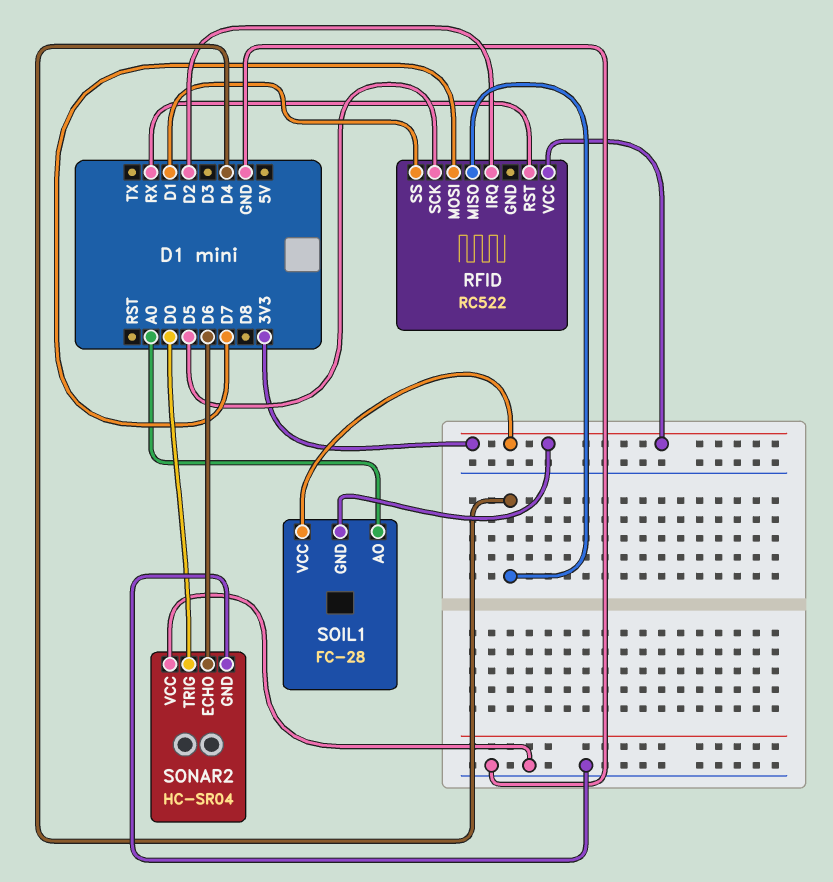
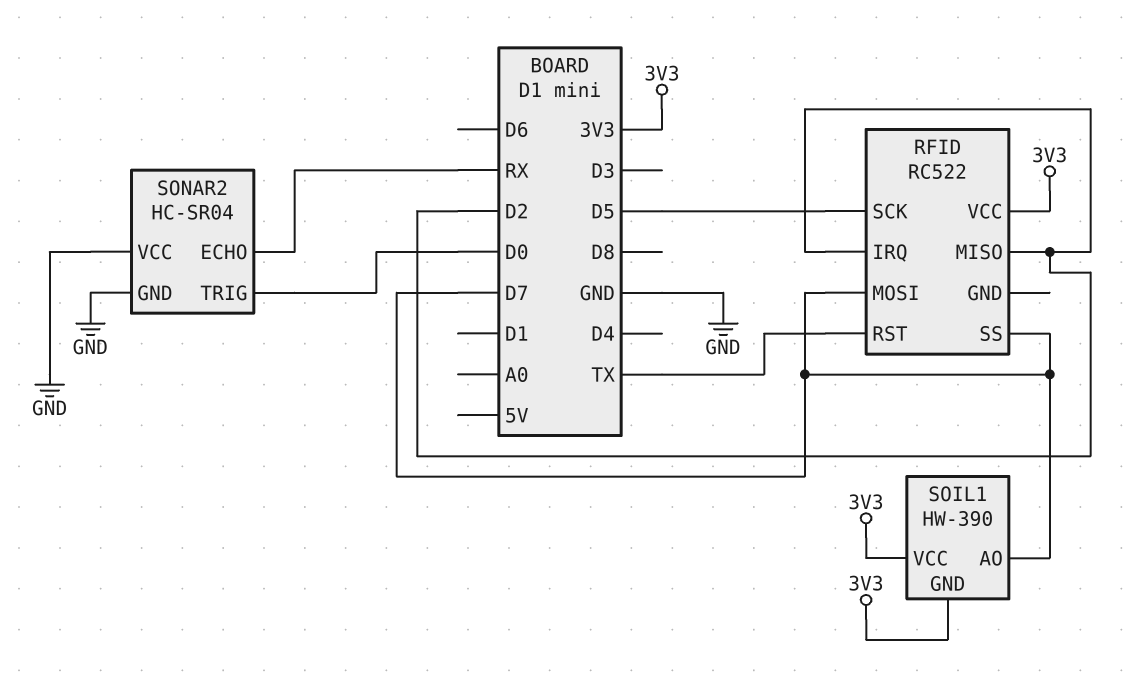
RFID pin MISO: D4 -> D2
RFID pin RST: RX -> TX
RFID pin SS: D1 -> D7
SOIL1: FC-28 -> HW-390
SOIL1 pin AO: A0 -> D7
SONAR2 pin ECHO: D6 -> RX

